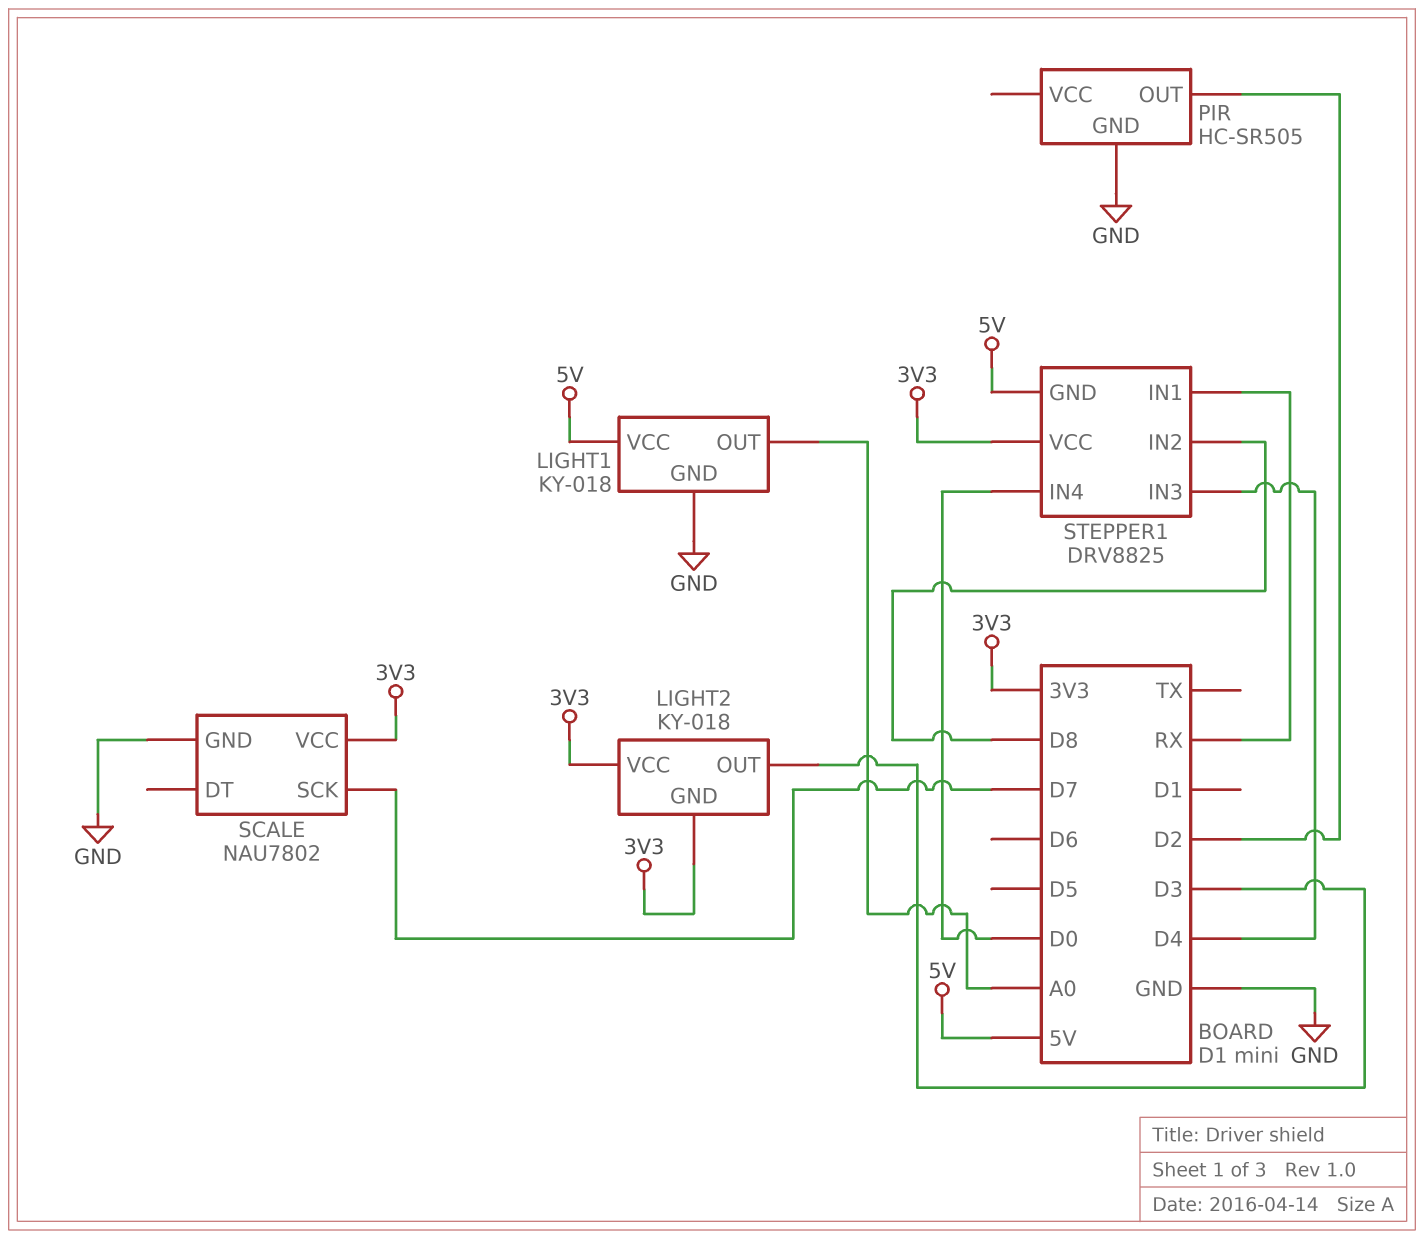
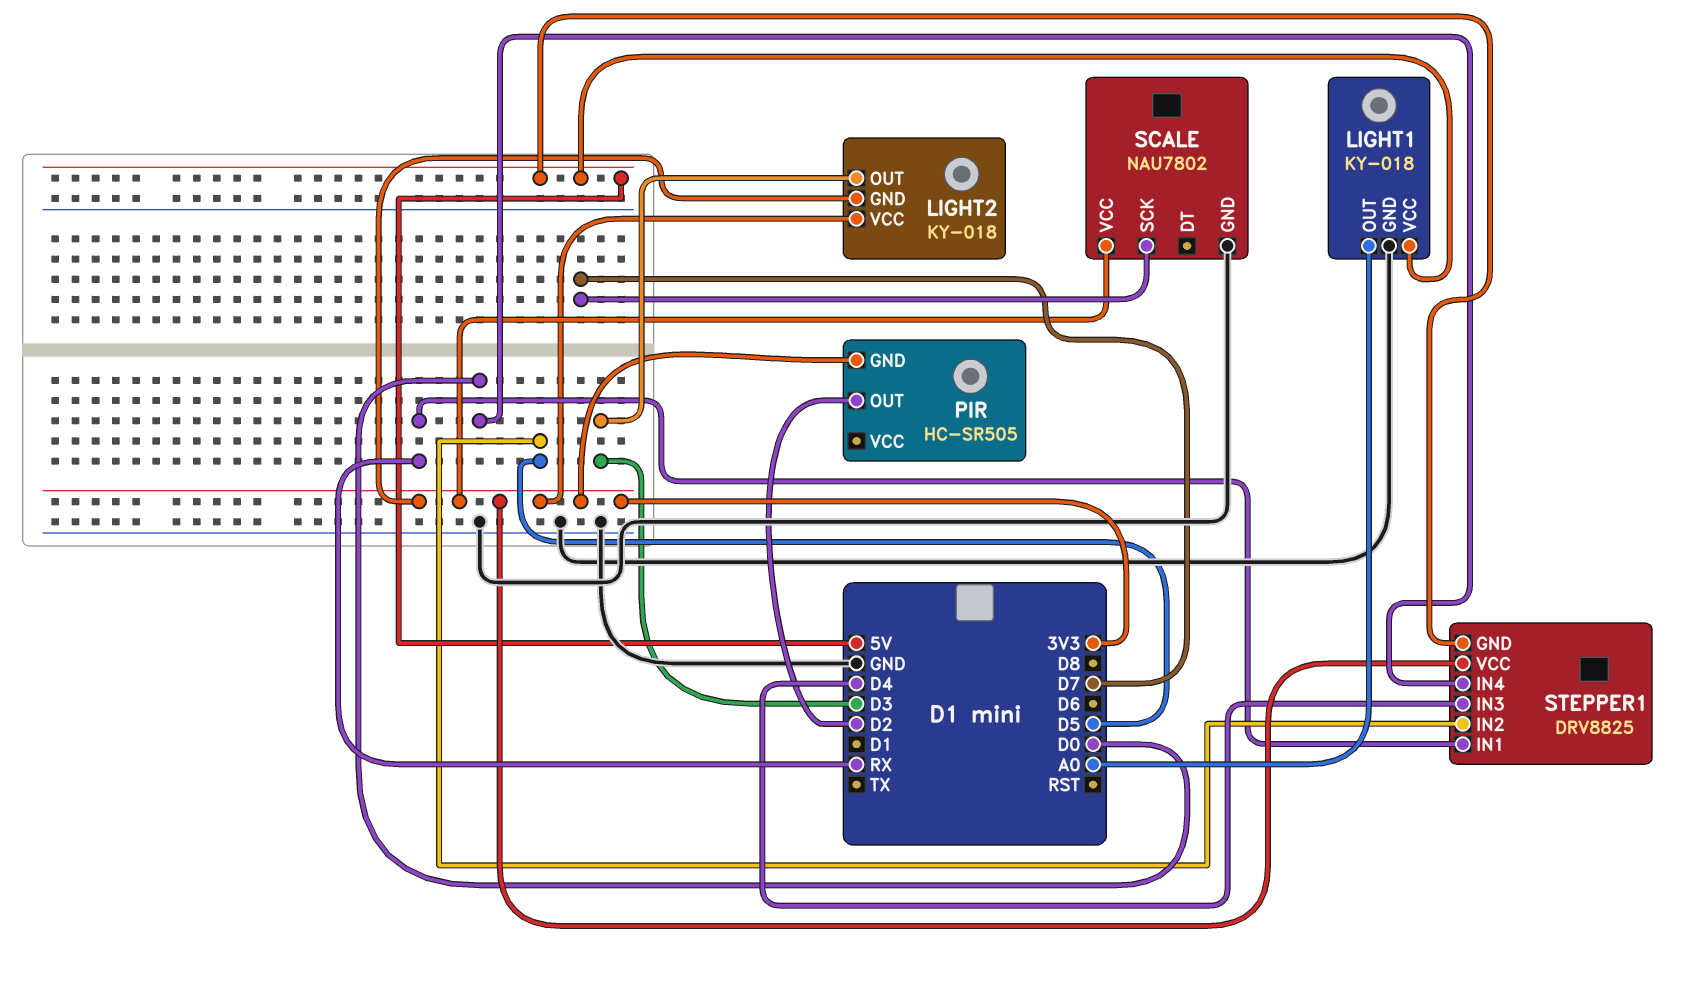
PIR pin GND: GND -> 3V3
STEPPER1 pin IN2: D8 -> D5

